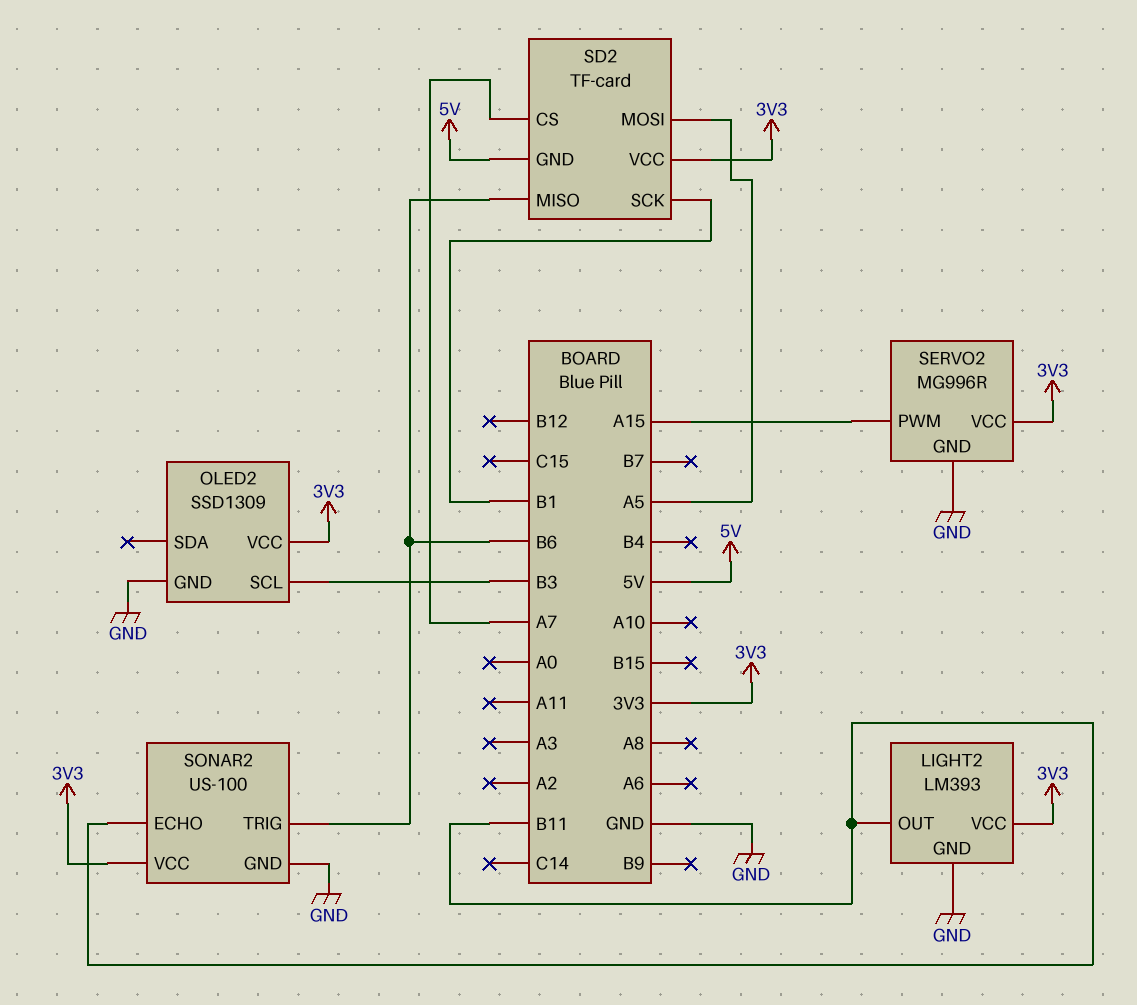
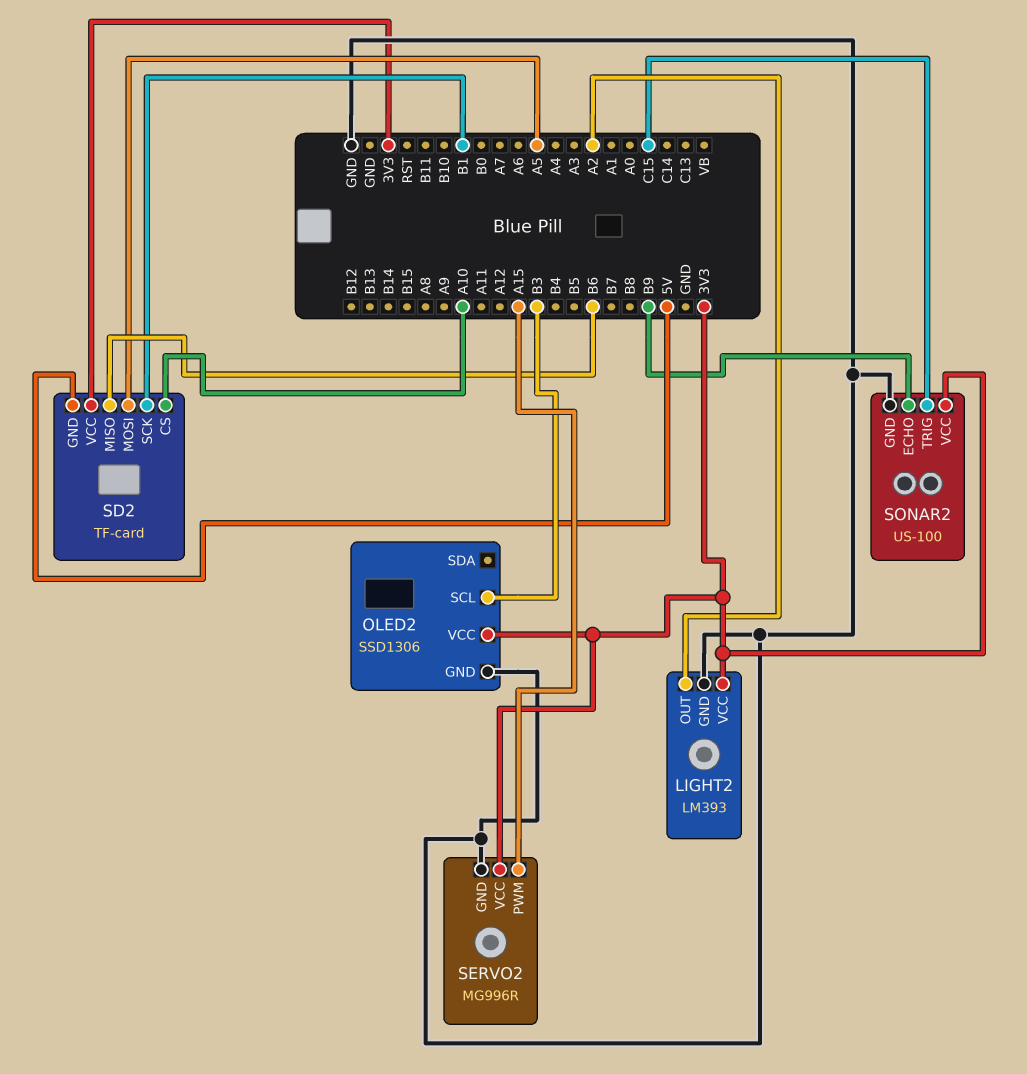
LIGHT2 pin OUT: B11 -> A2
OLED2: SSD1309 -> SSD1306
SD2 pin CS: A7 -> A10
SONAR2 pin ECHO: B11 -> B9
SONAR2 pin TRIG: B6 -> C15

